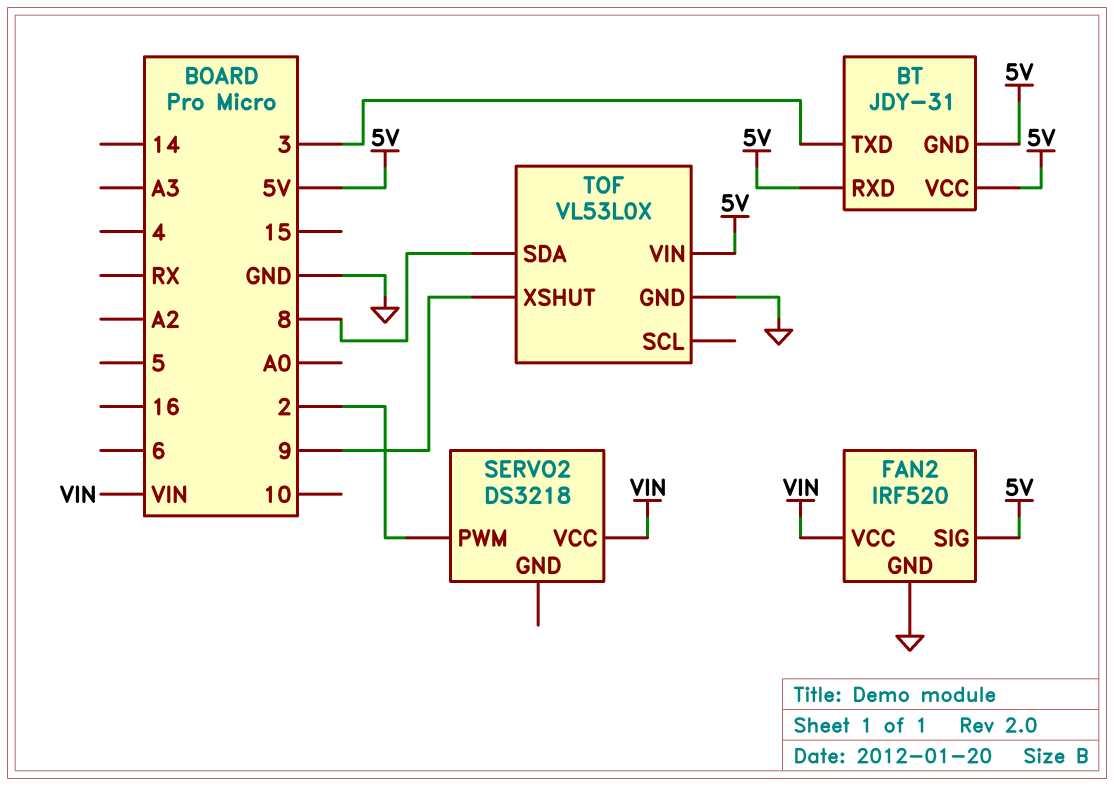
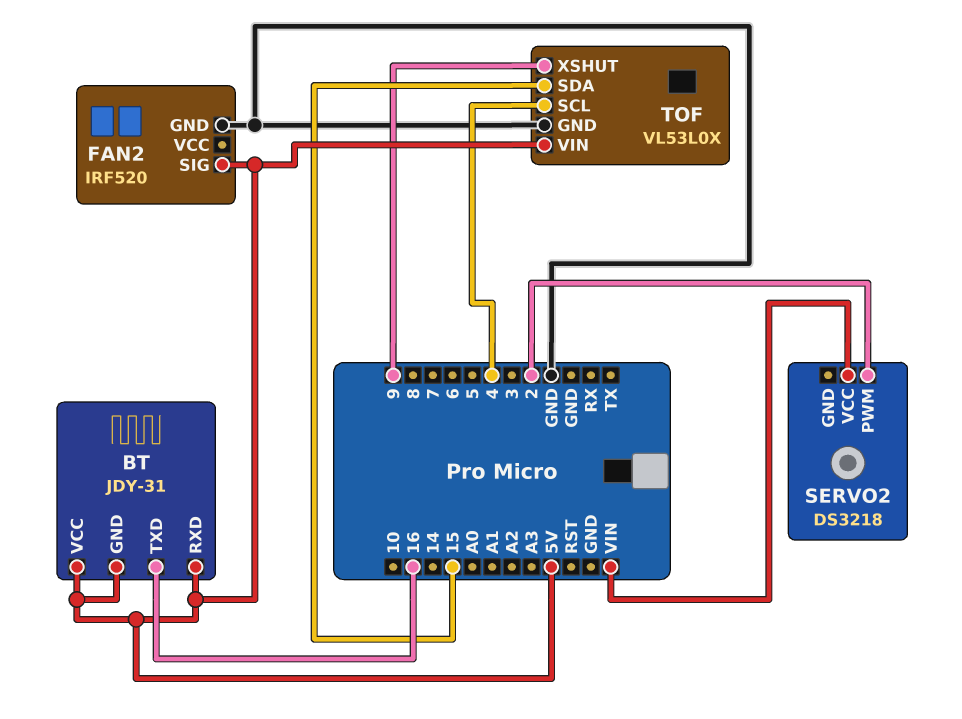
BT pin TXD: 3 -> 16
FAN2 pin VCC: VIN -> none
TOF pin SCL: none -> 4
TOF pin SDA: 8 -> 15

